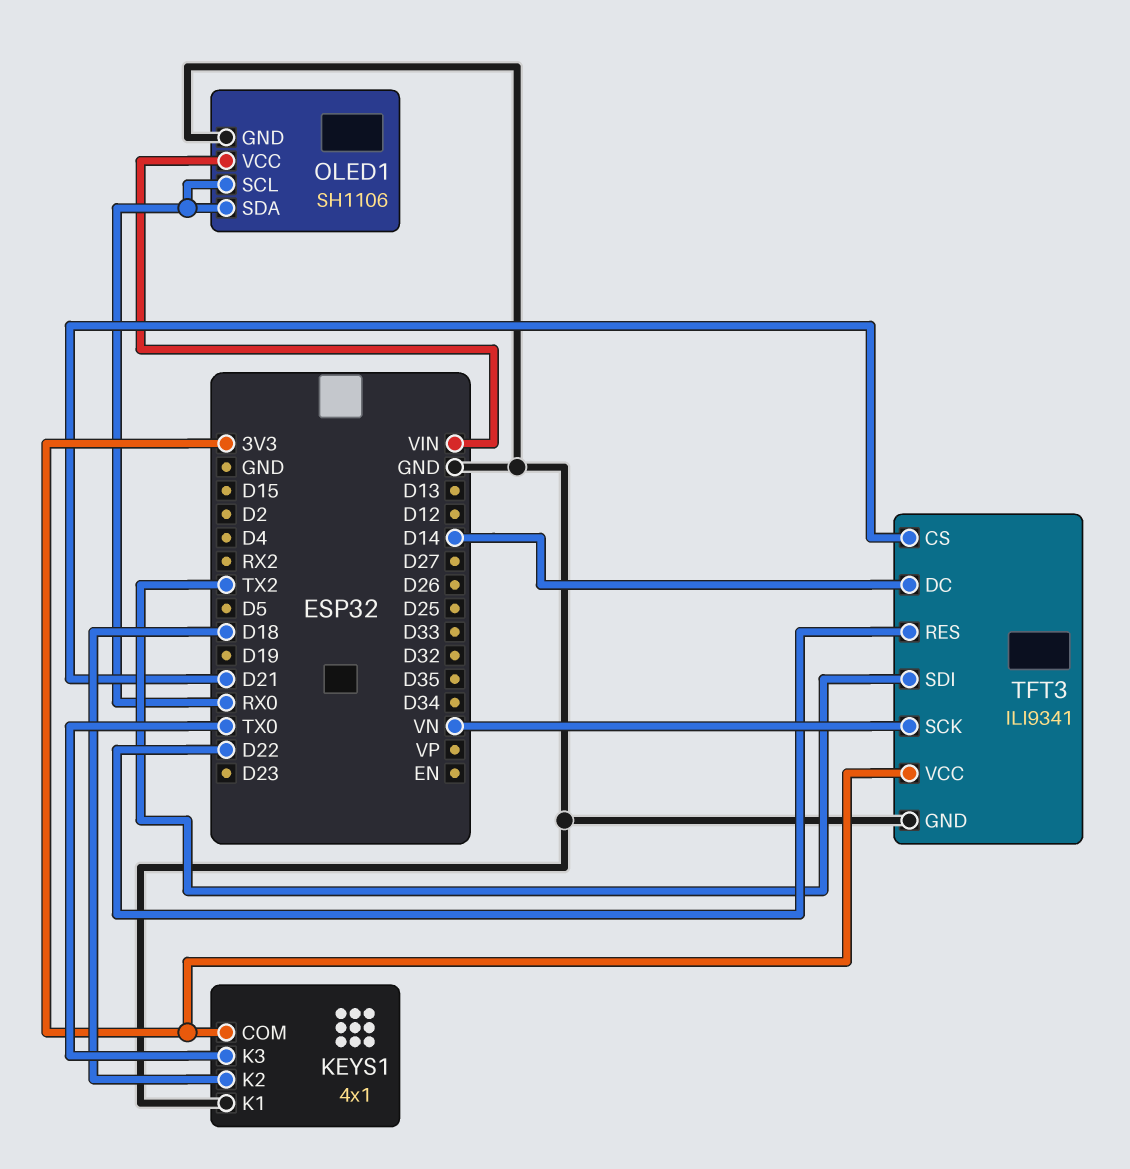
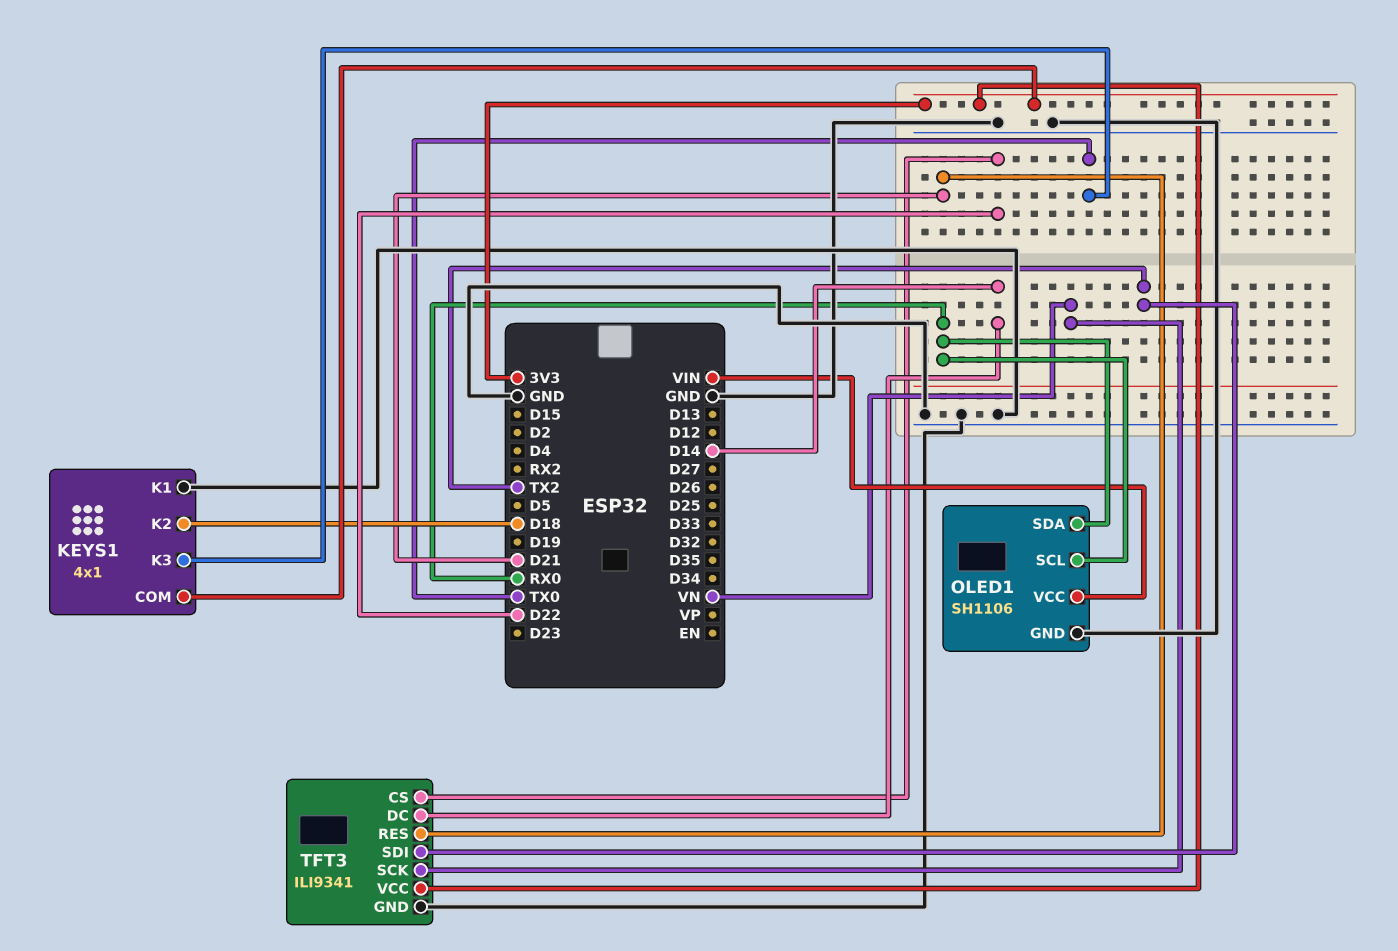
TFT3 pin CS: D21 -> D22
TFT3 pin RES: D22 -> D21

